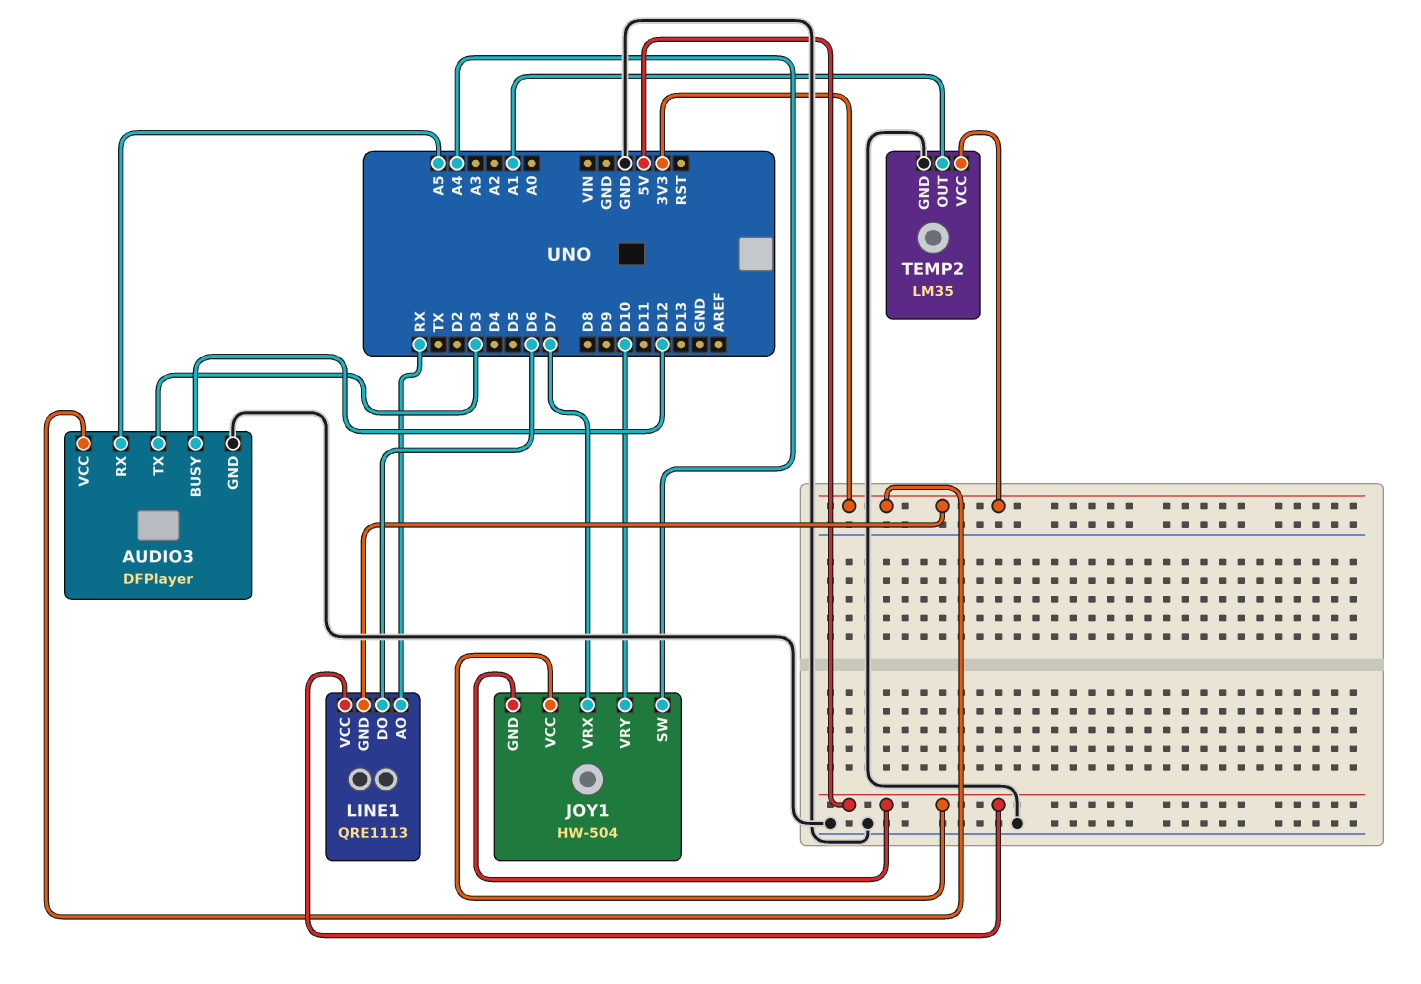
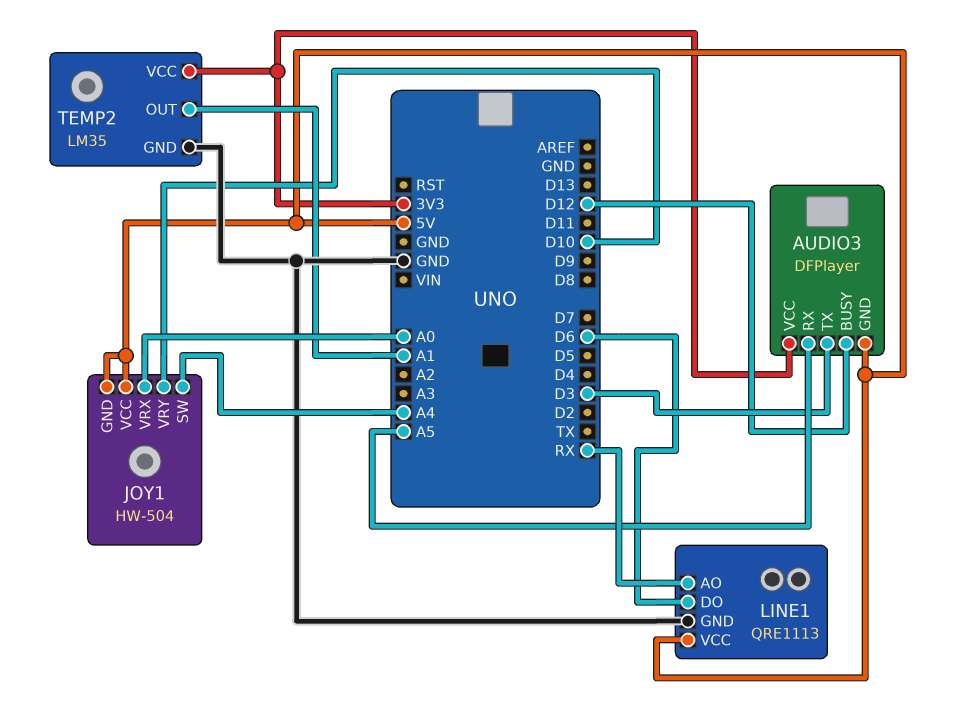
AUDIO3 pin GND: GND -> 5V
JOY1 pin VRX: D7 -> A0
LINE1 pin GND: 3V3 -> GND

